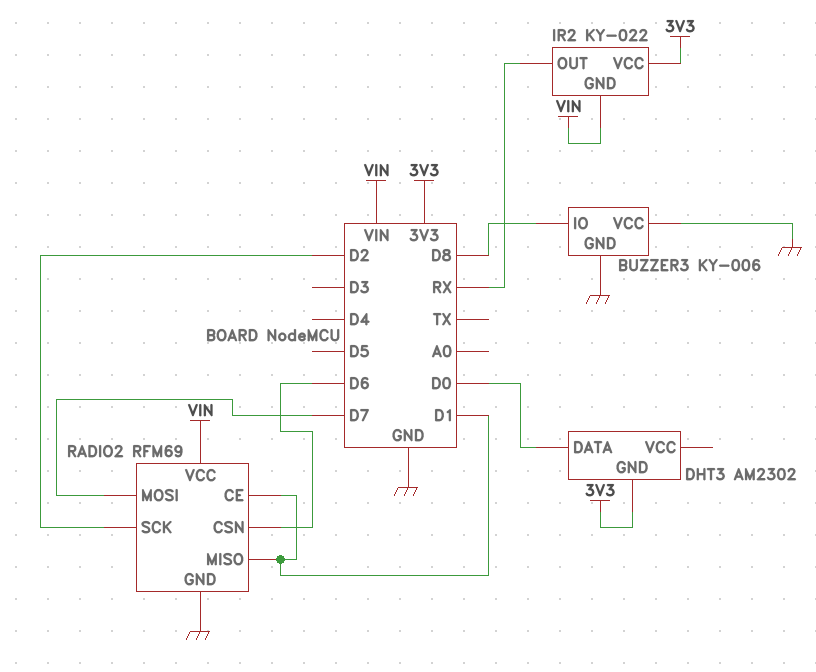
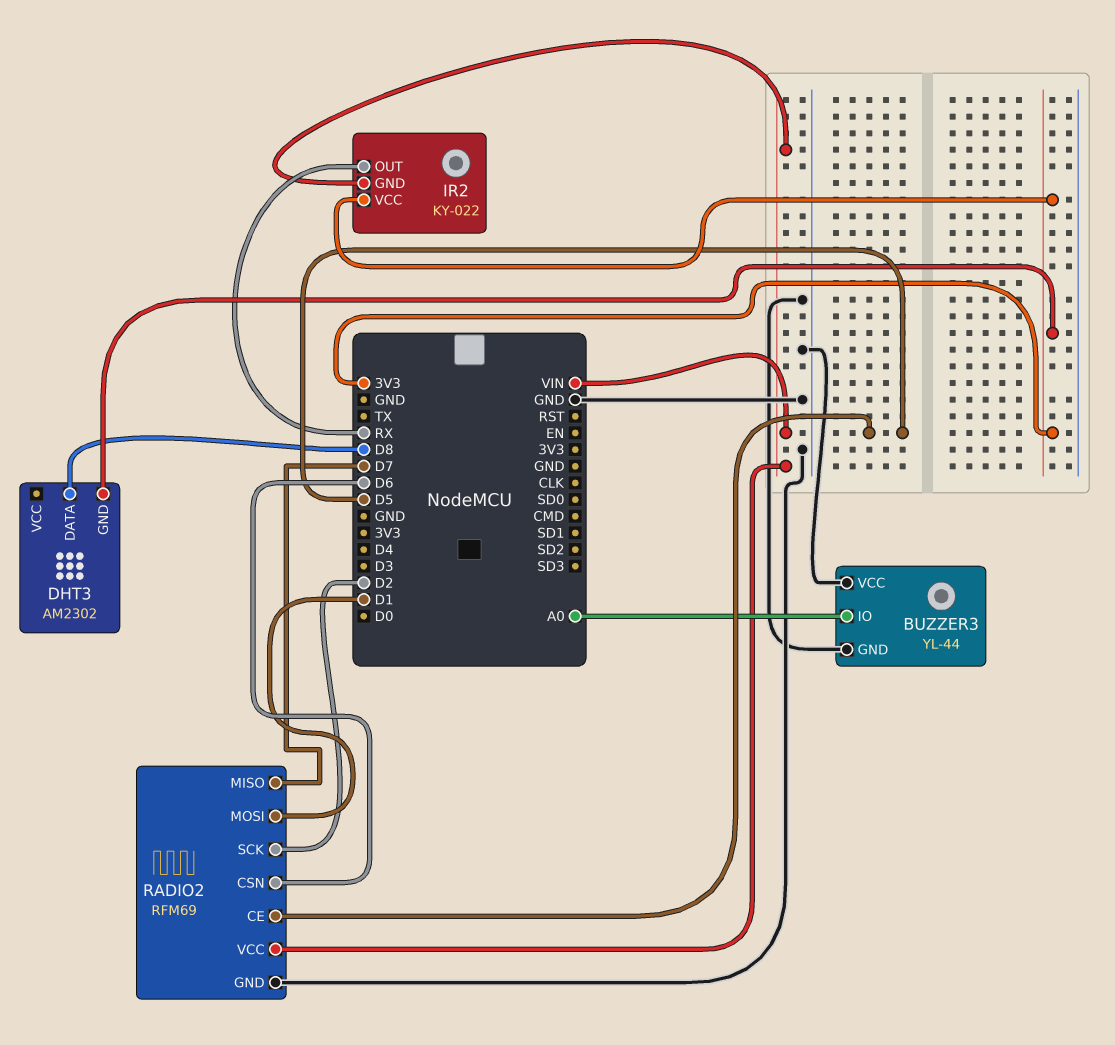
BUZZER3: KY-006 -> YL-44
BUZZER3 pin IO: D8 -> A0
DHT3 pin DATA: D0 -> D8
RADIO2 pin CE: D1 -> D5
RADIO2 pin MISO: D1 -> D7
RADIO2 pin MOSI: D7 -> D1

